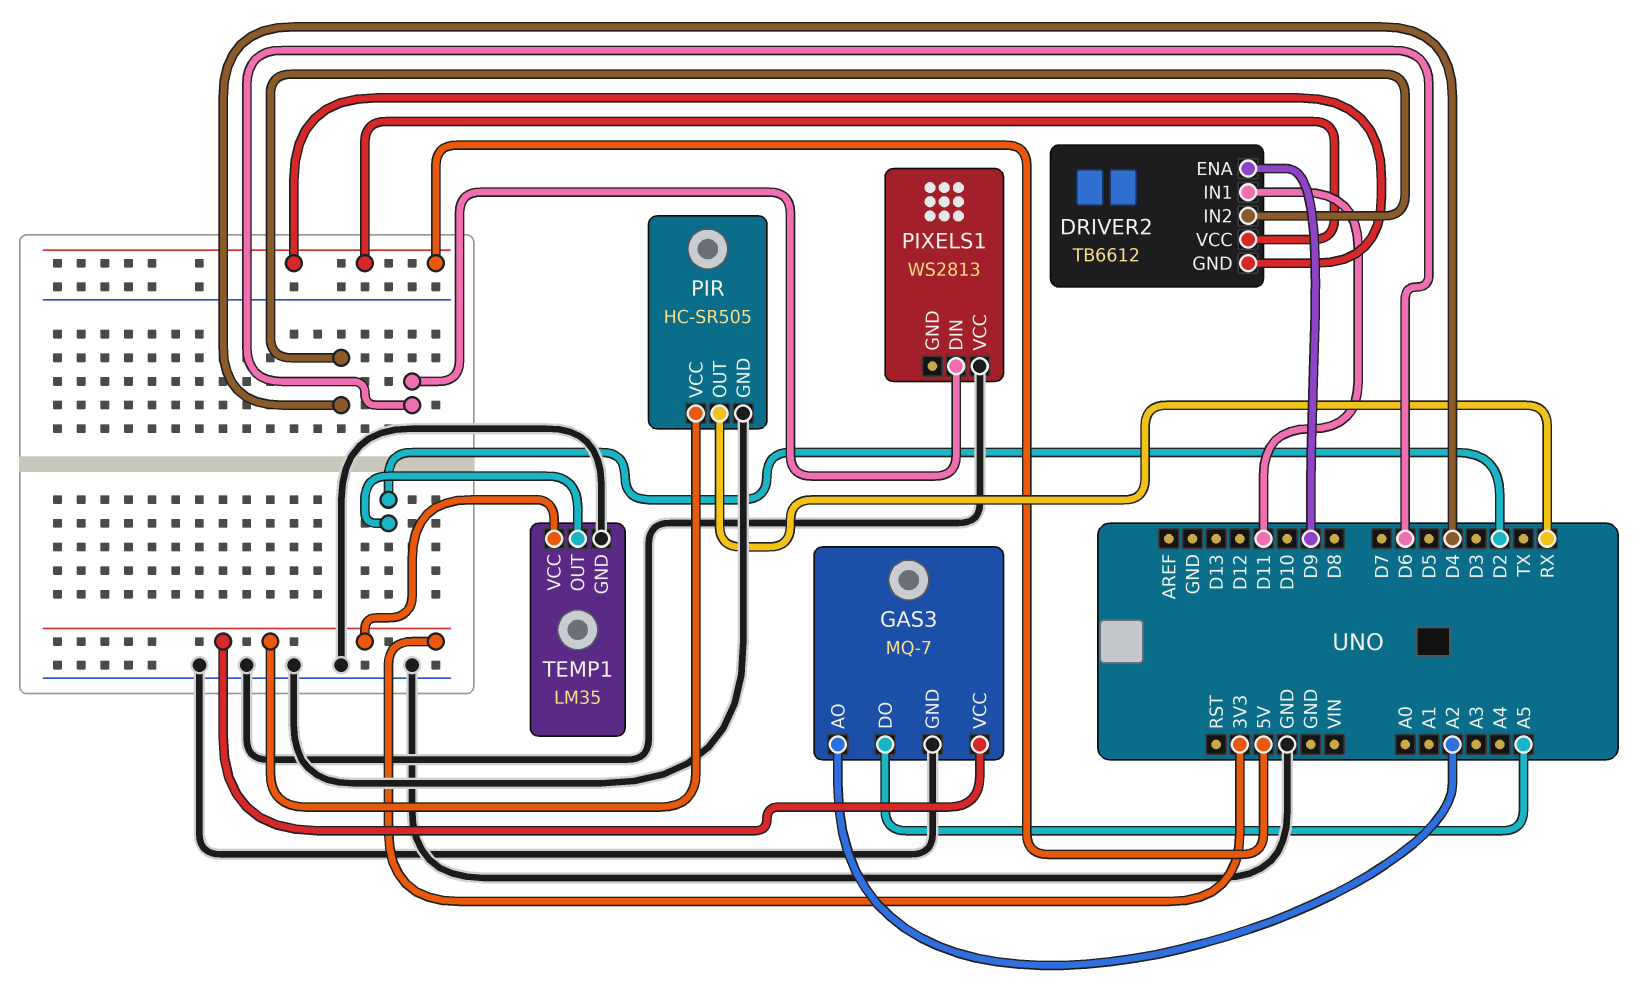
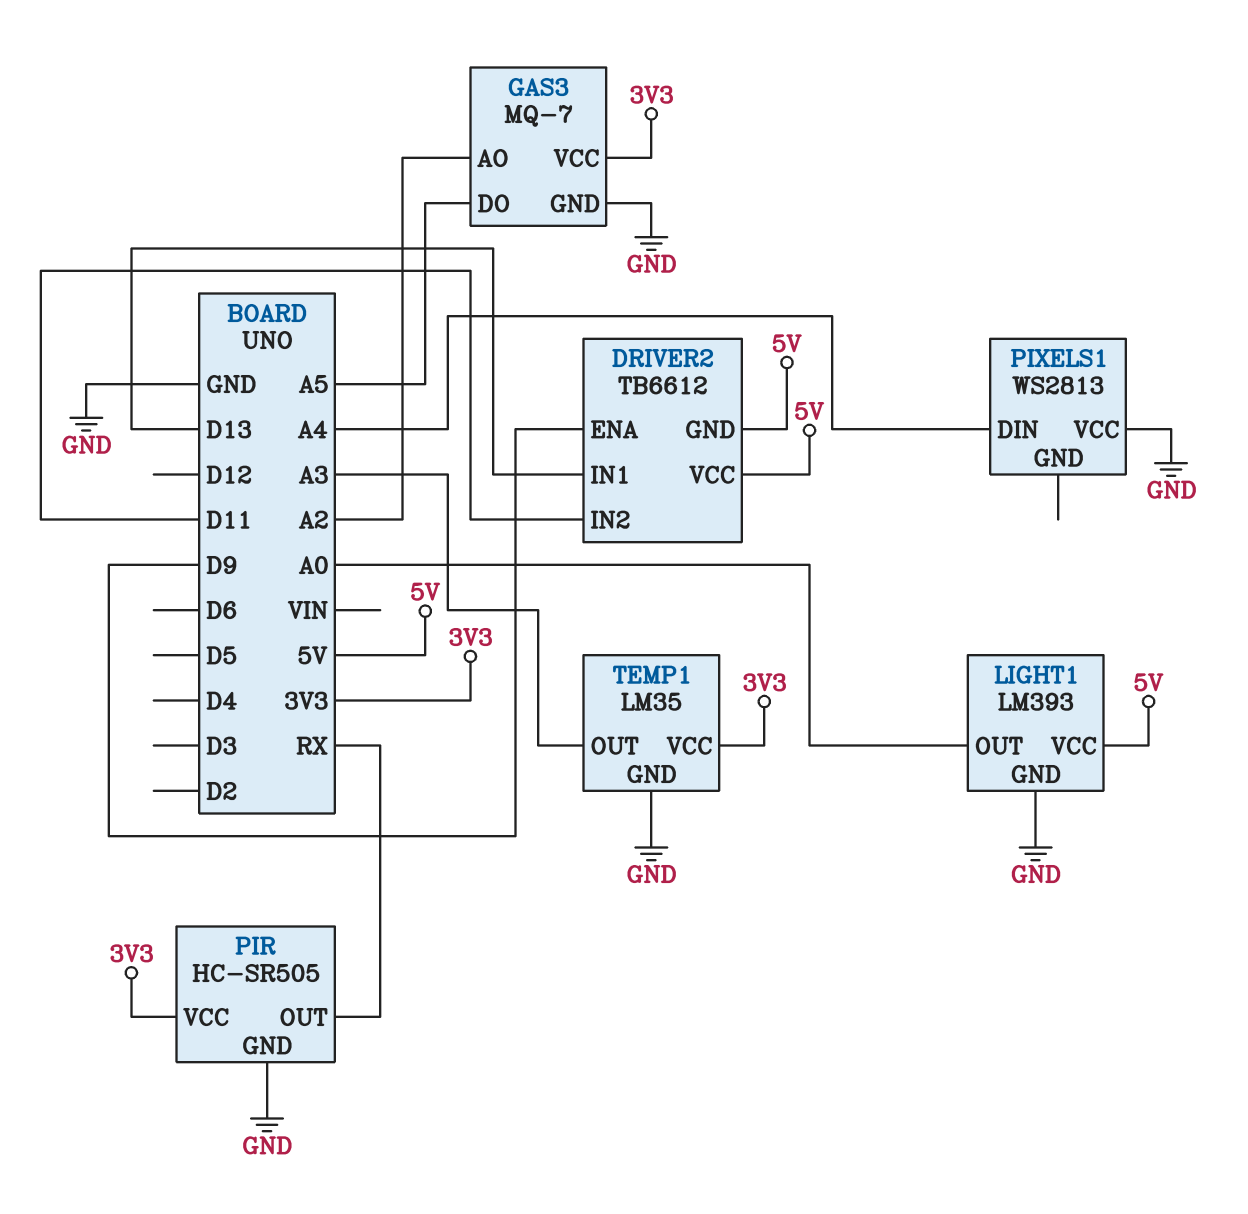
DRIVER2 pin IN1: D11 -> D13
DRIVER2 pin IN2: D4 -> D11
LIGHT1: none -> LM393
LIGHT1 pin GND: none -> GND
LIGHT1 pin OUT: none -> A0
LIGHT1 pin VCC: none -> 5V
PIXELS1 pin DIN: D6 -> A4
TEMP1 pin OUT: D2 -> A3

